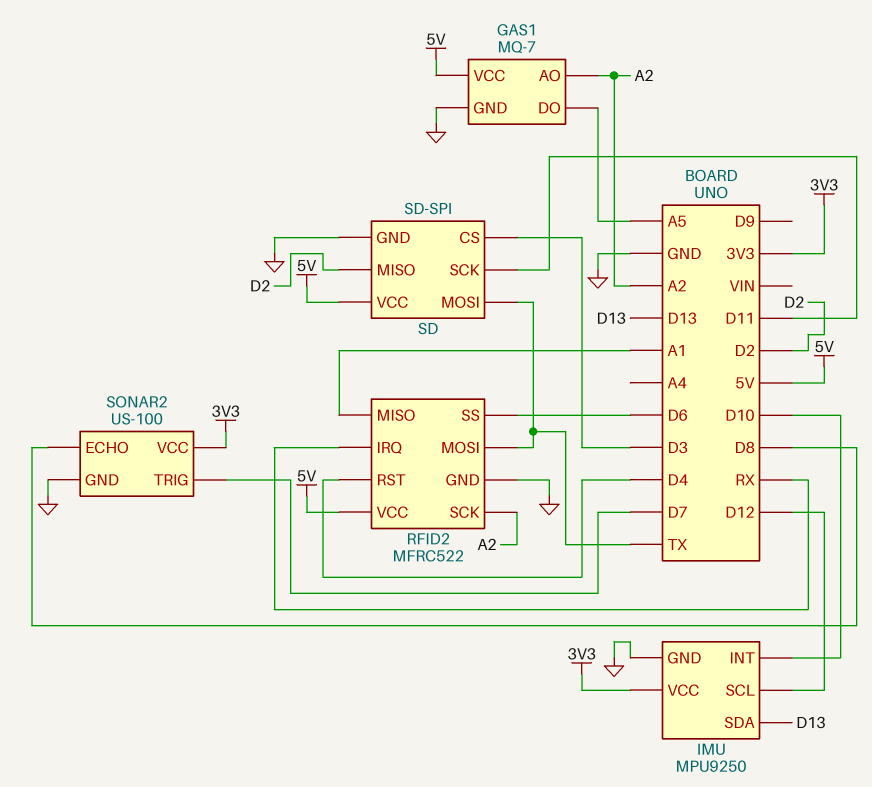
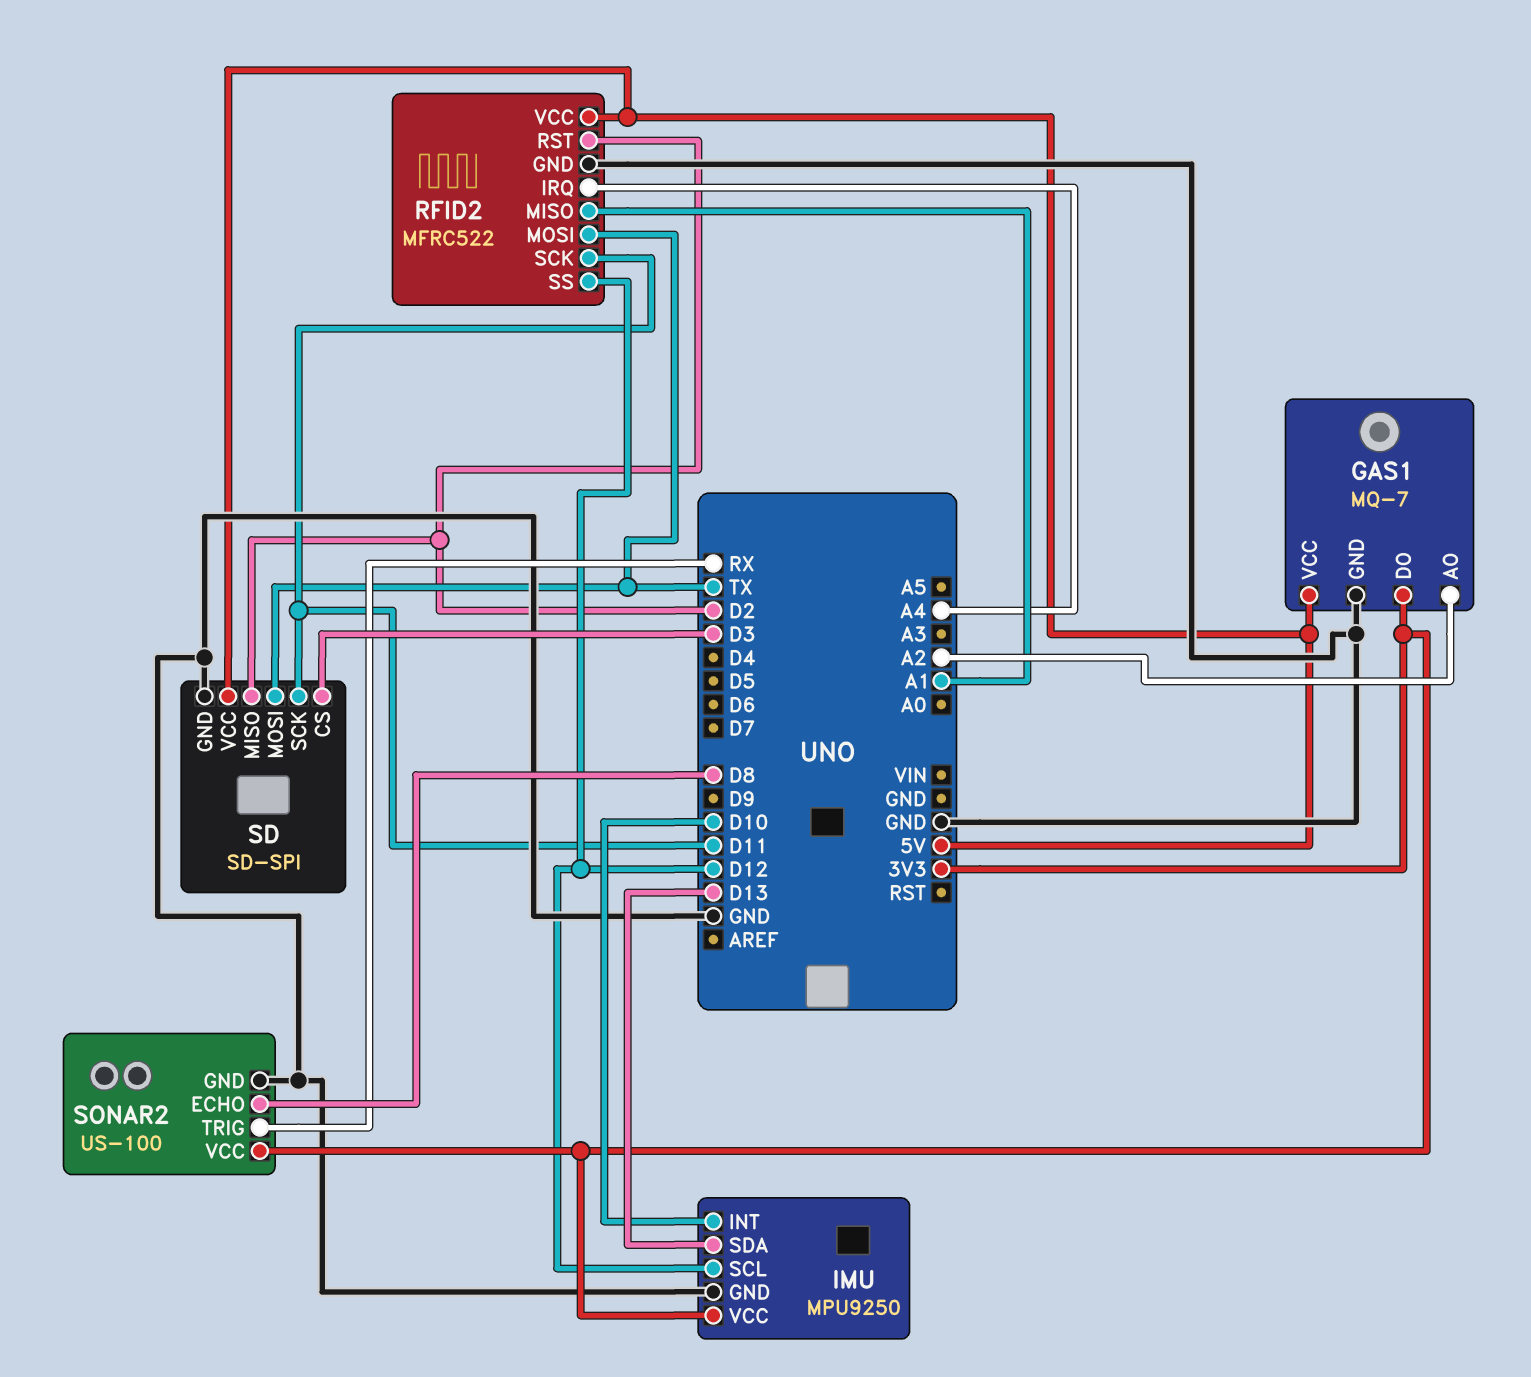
GAS1 pin DO: A5 -> 3V3
RFID2 pin IRQ: RX -> A4
RFID2 pin RST: D4 -> D2
RFID2 pin SCK: A2 -> D11
RFID2 pin SS: D6 -> D12
SONAR2 pin TRIG: D7 -> RX

